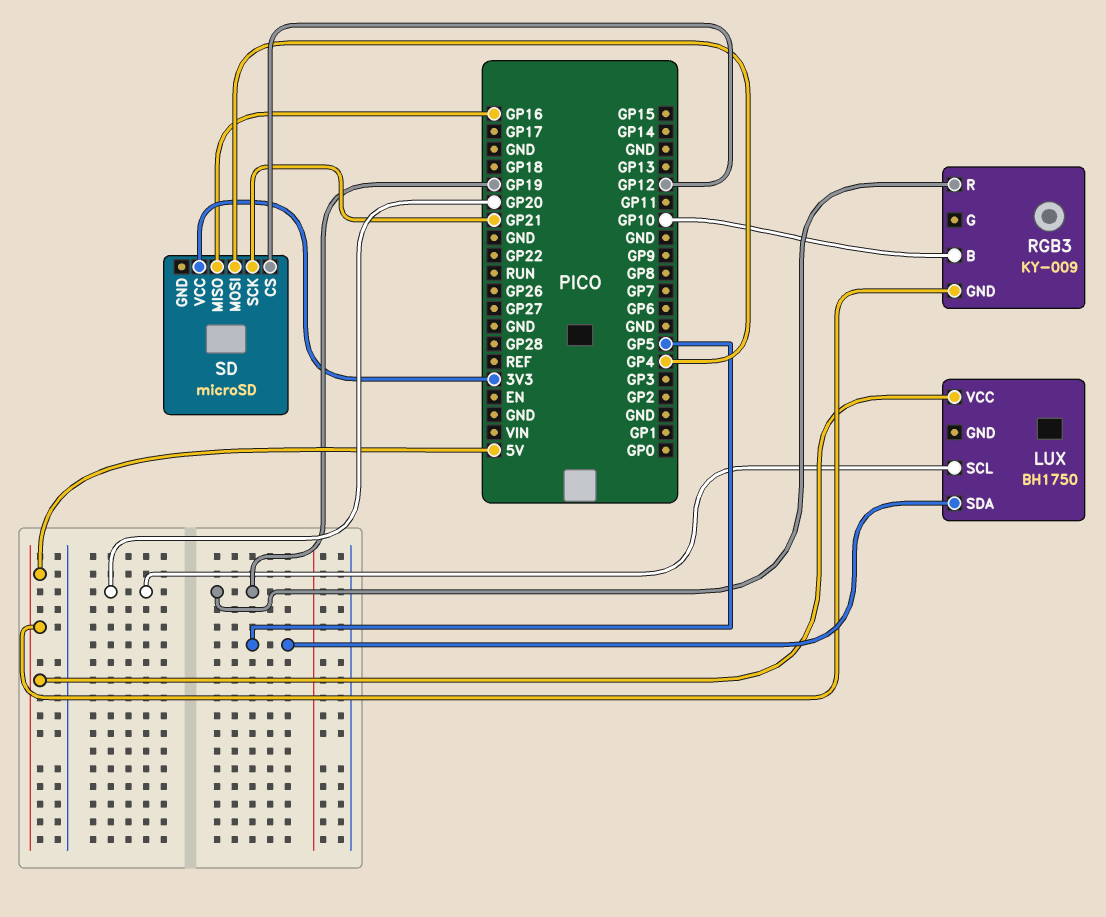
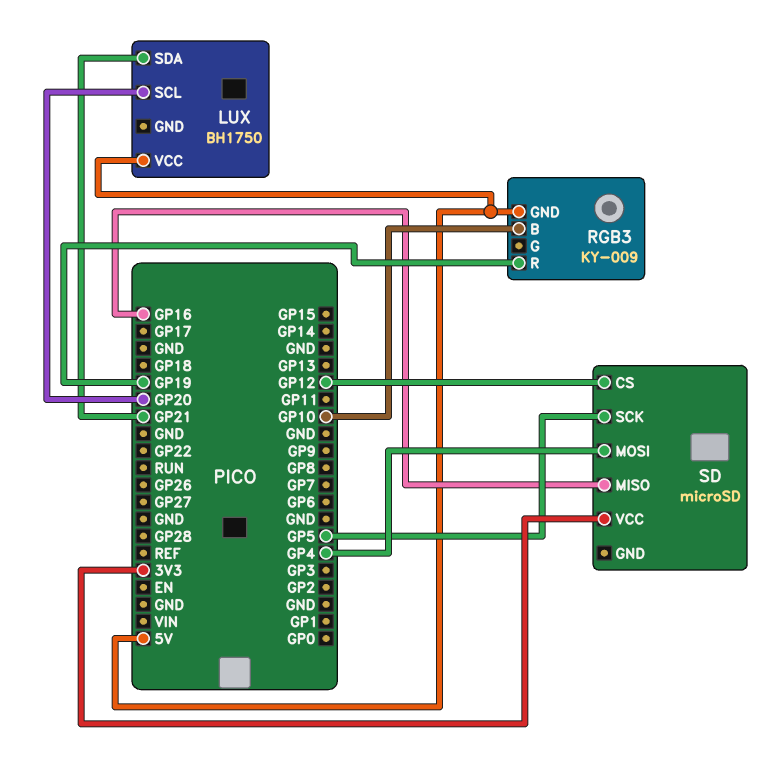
LUX pin SDA: GP5 -> GP21
SD pin SCK: GP21 -> GP5

